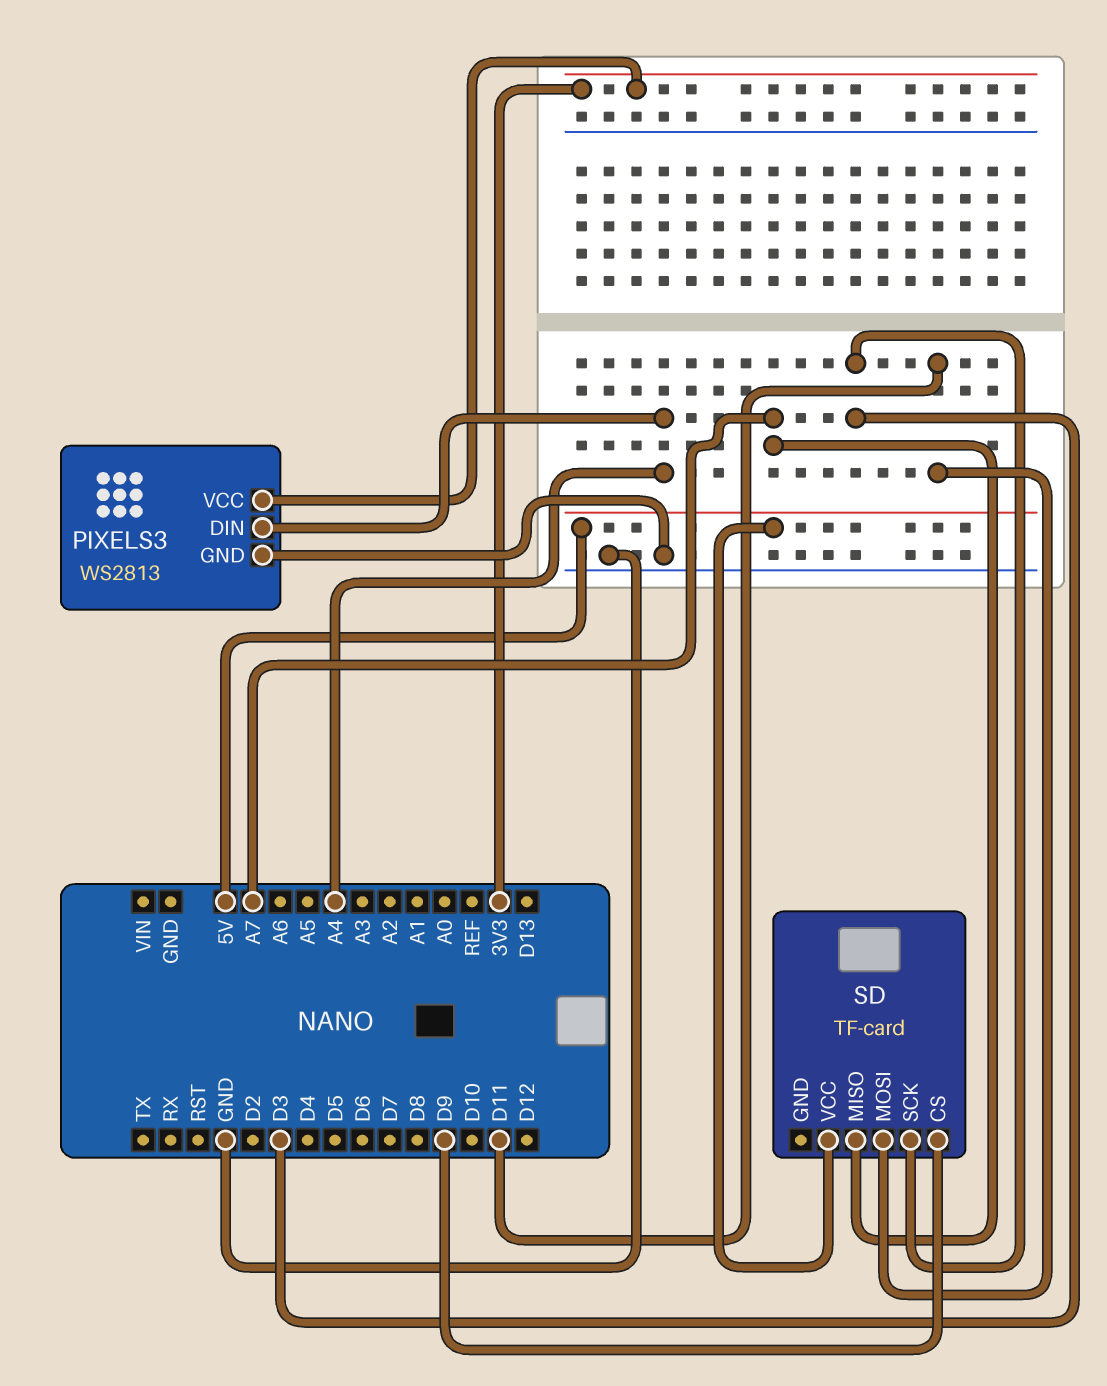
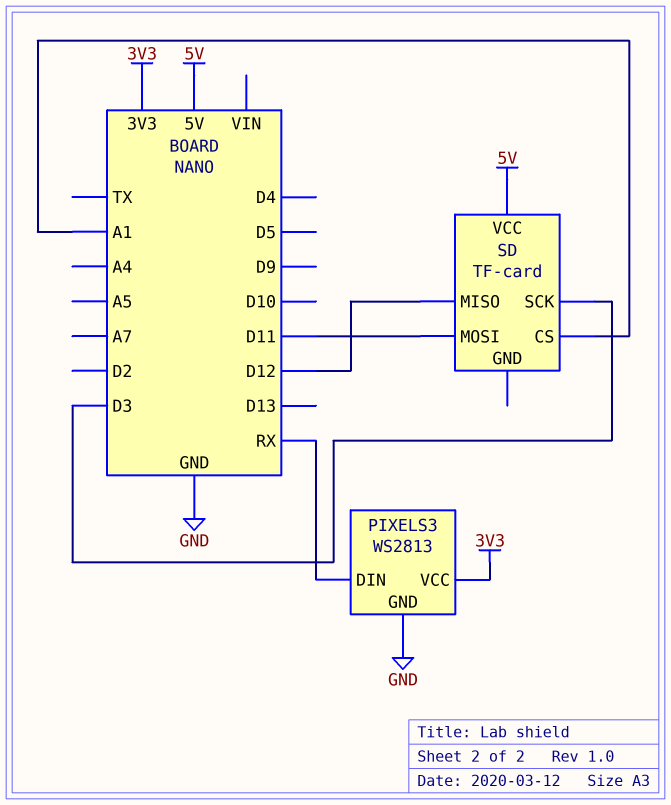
PIXELS3 pin DIN: A4 -> RX
SD pin CS: D9 -> A1
SD pin MISO: A7 -> D12

